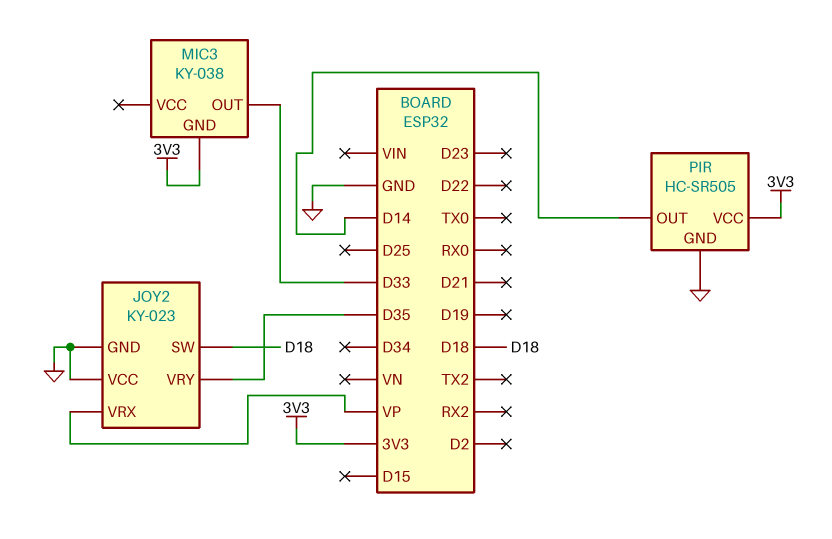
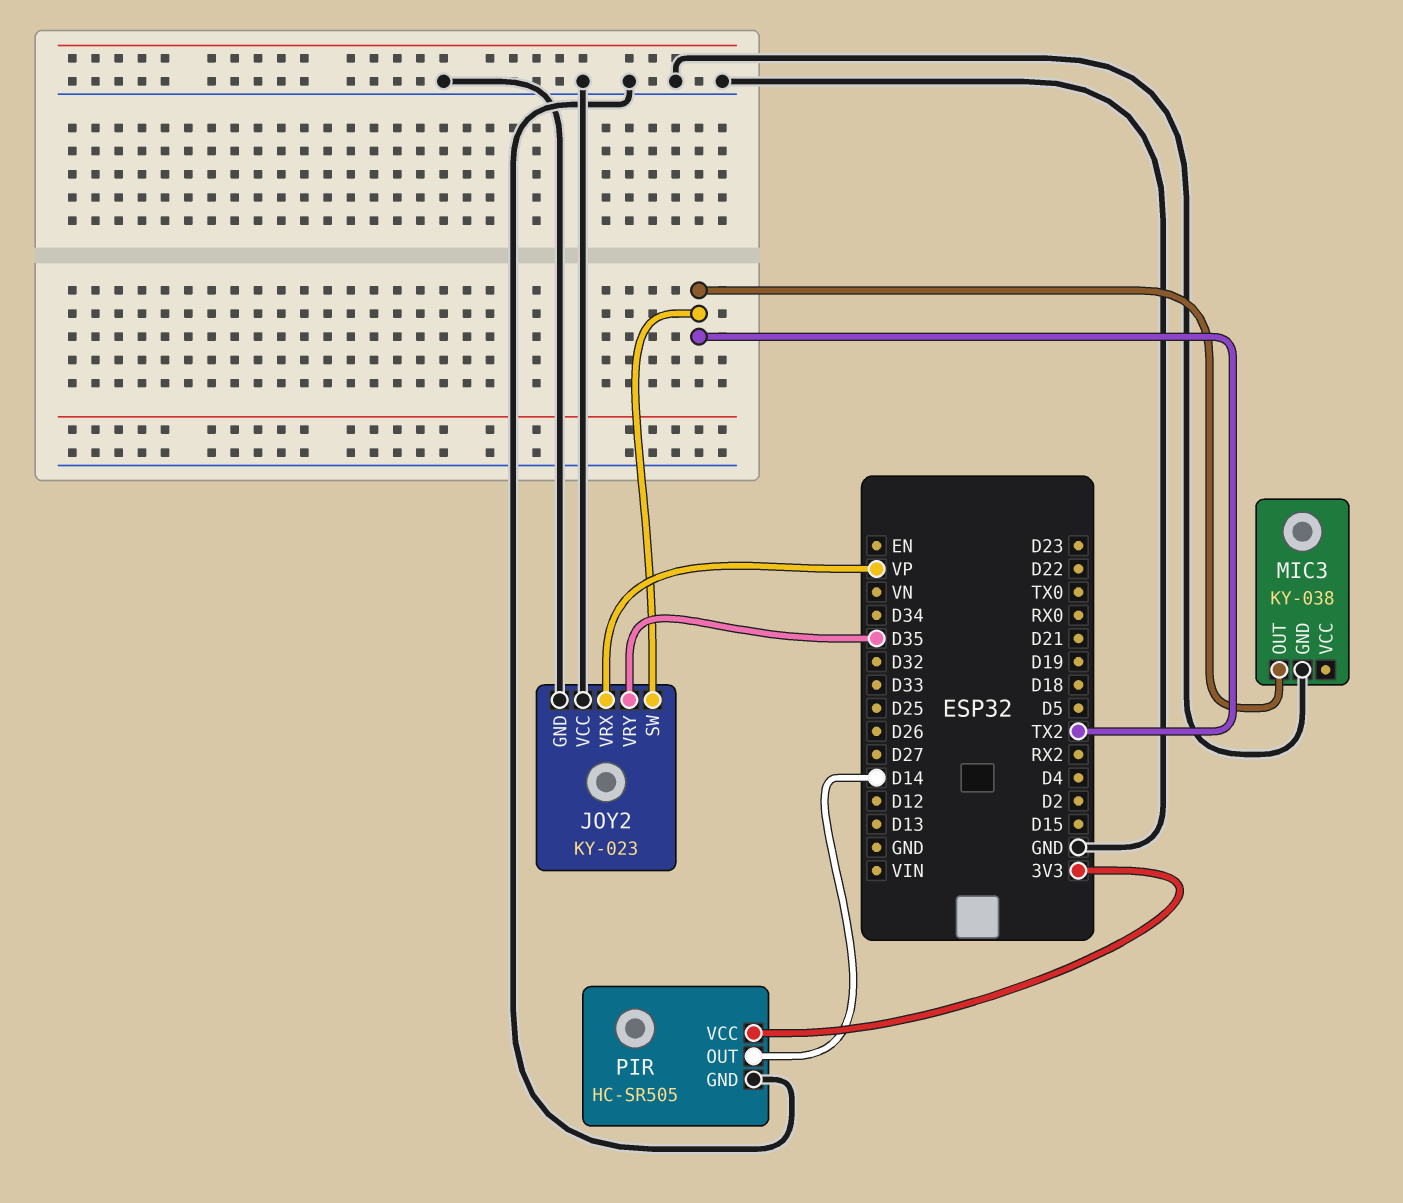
JOY2 pin SW: D18 -> TX2
MIC3 pin GND: 3V3 -> GND
MIC3 pin OUT: D33 -> TX2

